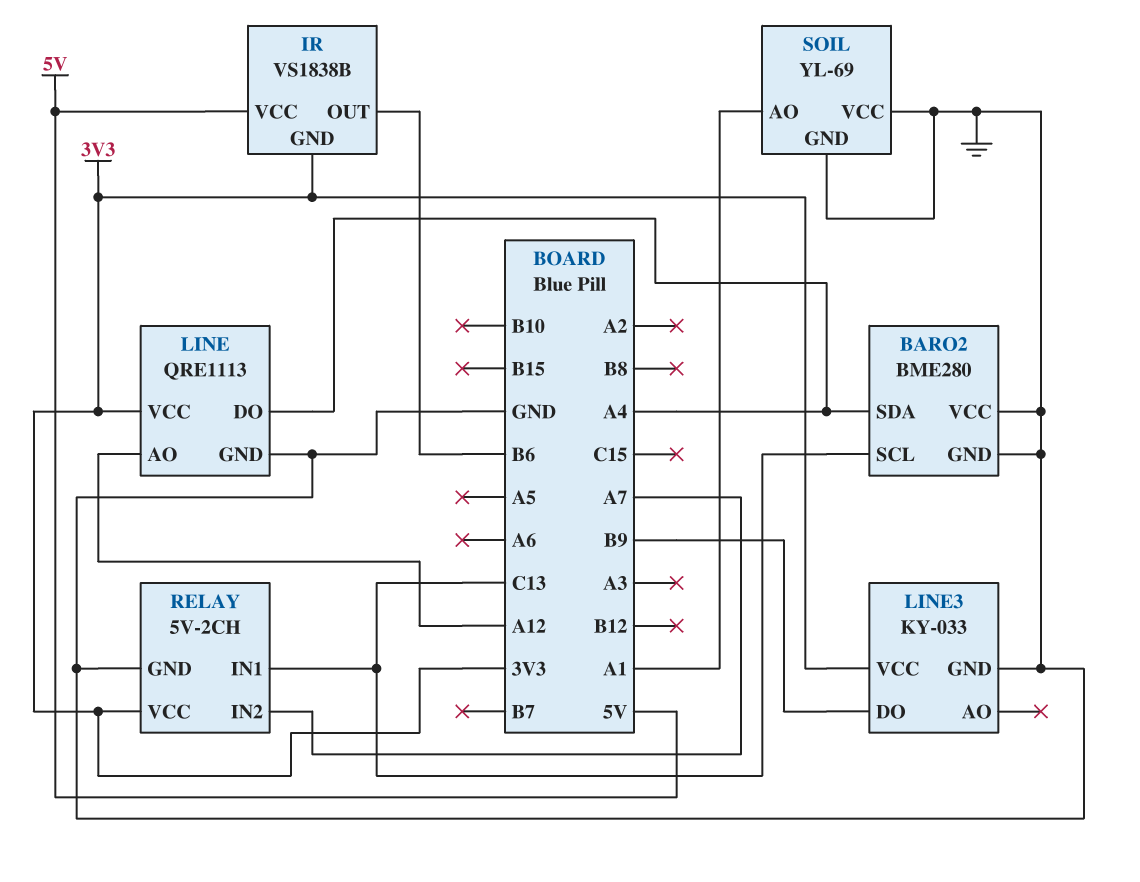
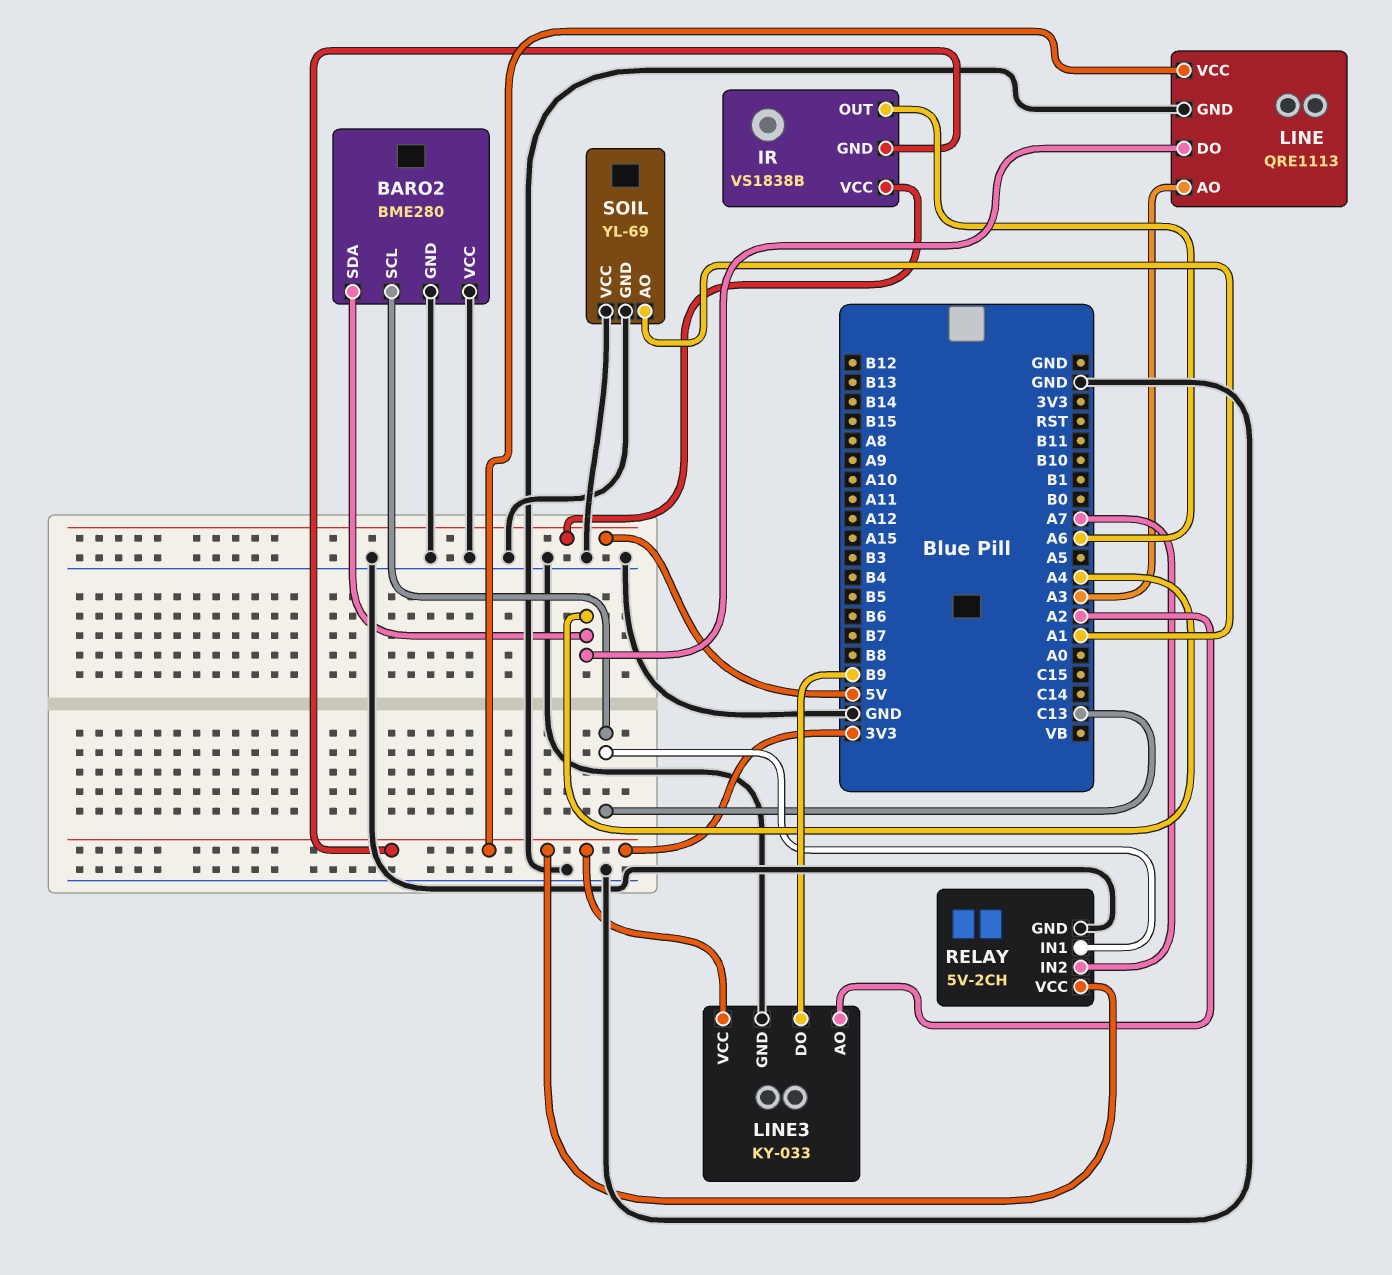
IR pin OUT: B6 -> A6
LINE pin AO: A12 -> A3
LINE3 pin AO: none -> A2

